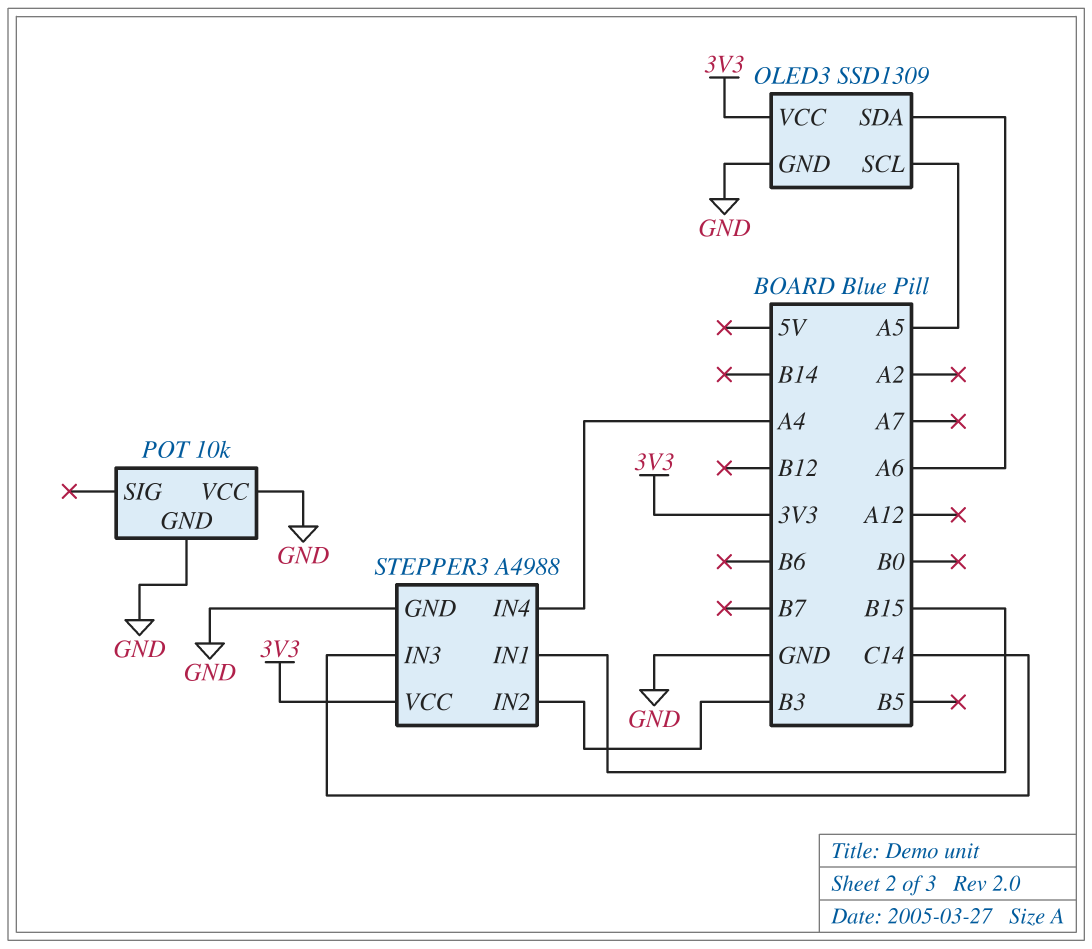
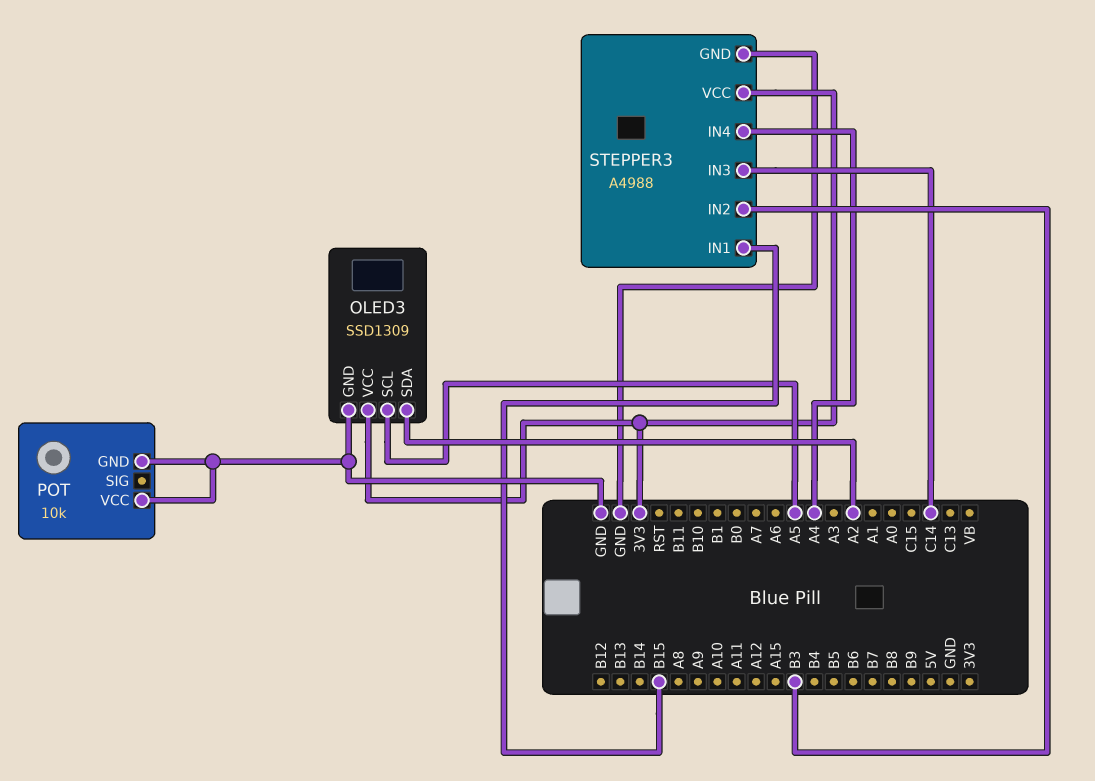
OLED3 pin SDA: A6 -> A2

